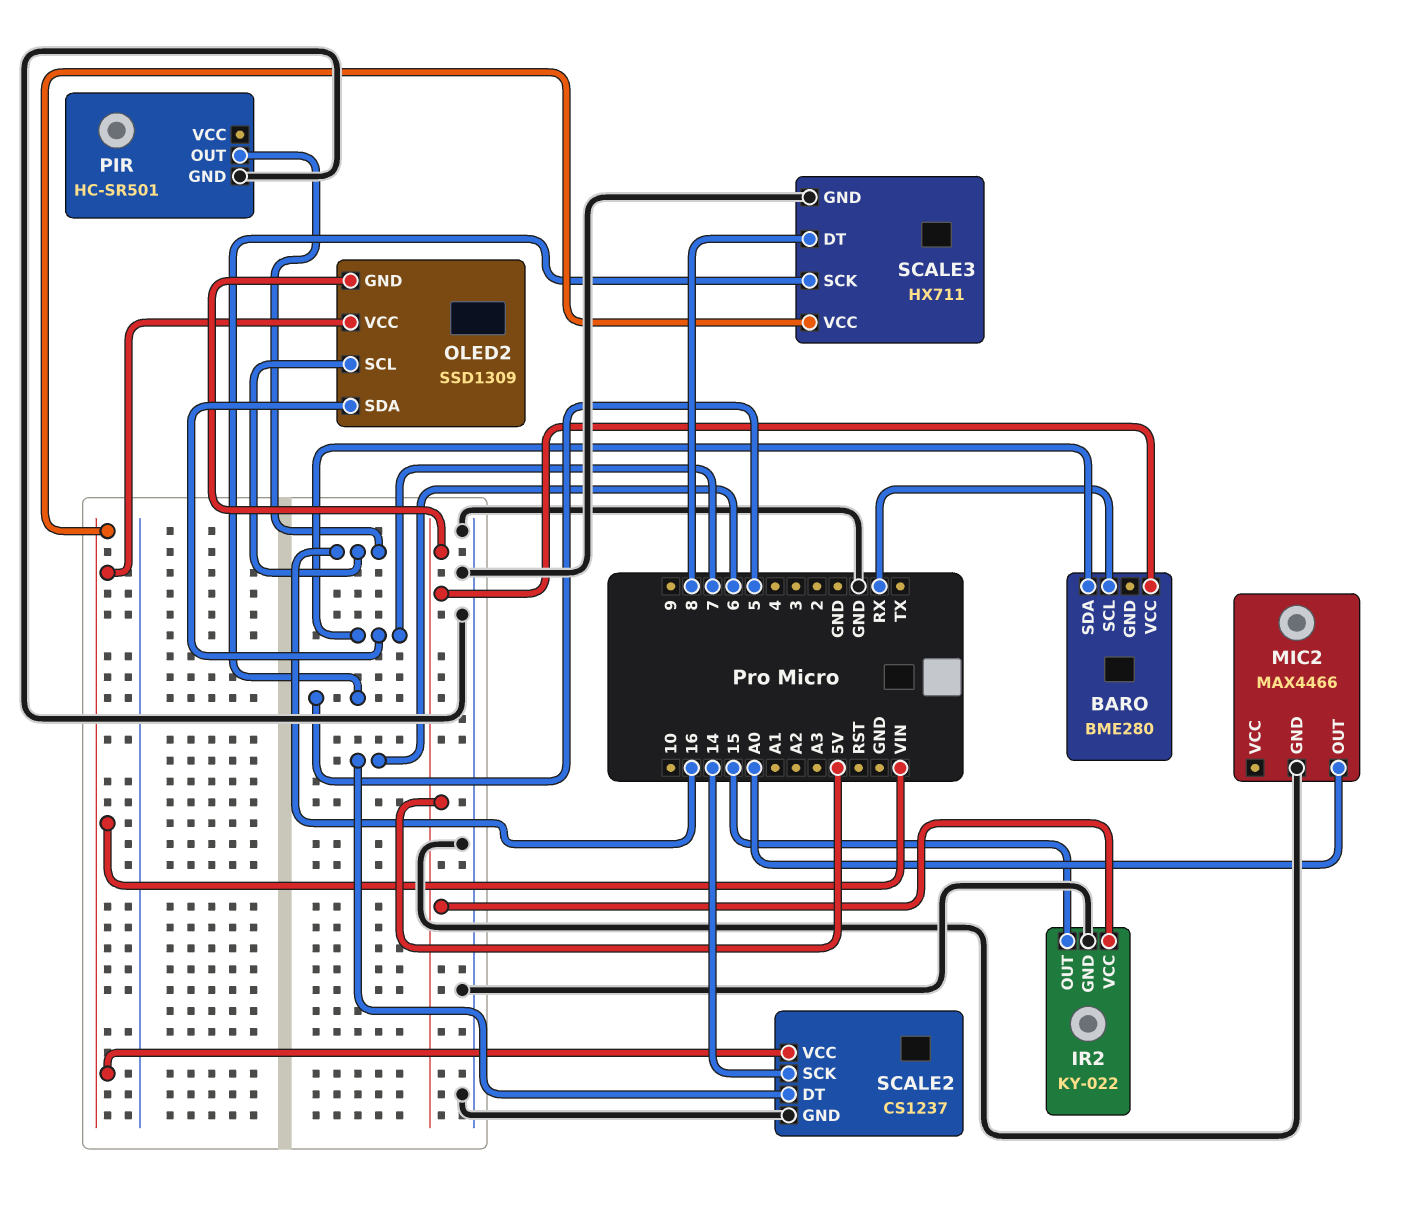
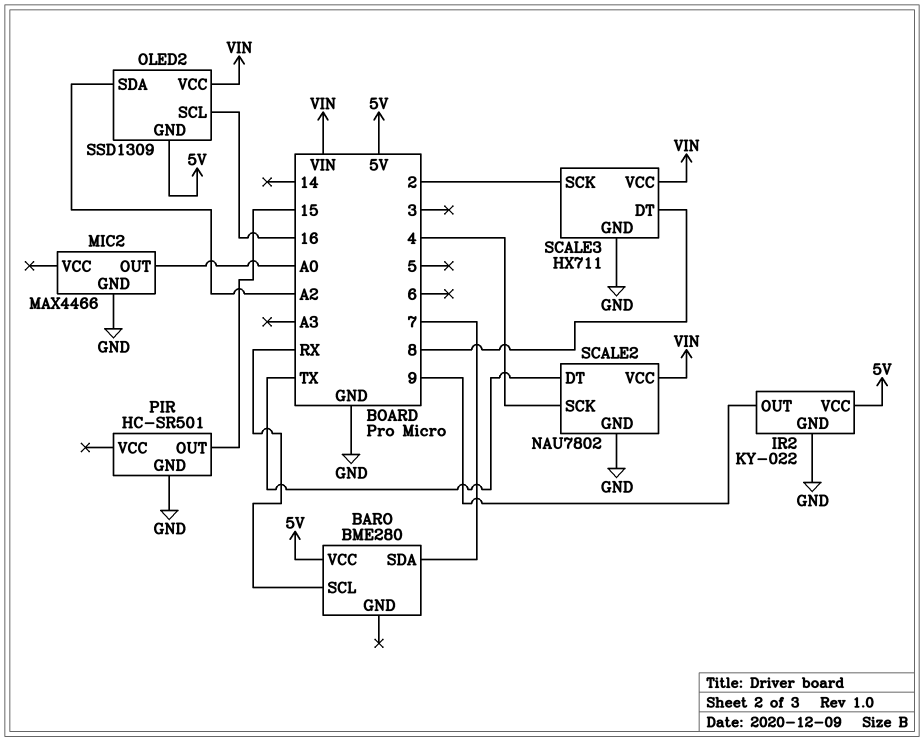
IR2 pin OUT: 15 -> 9
OLED2 pin SDA: 7 -> A2
PIR pin OUT: 16 -> 15
SCALE2: CS1237 -> NAU7802
SCALE2 pin DT: 6 -> TX
SCALE2 pin SCK: 14 -> 4
SCALE3 pin SCK: 5 -> 2

